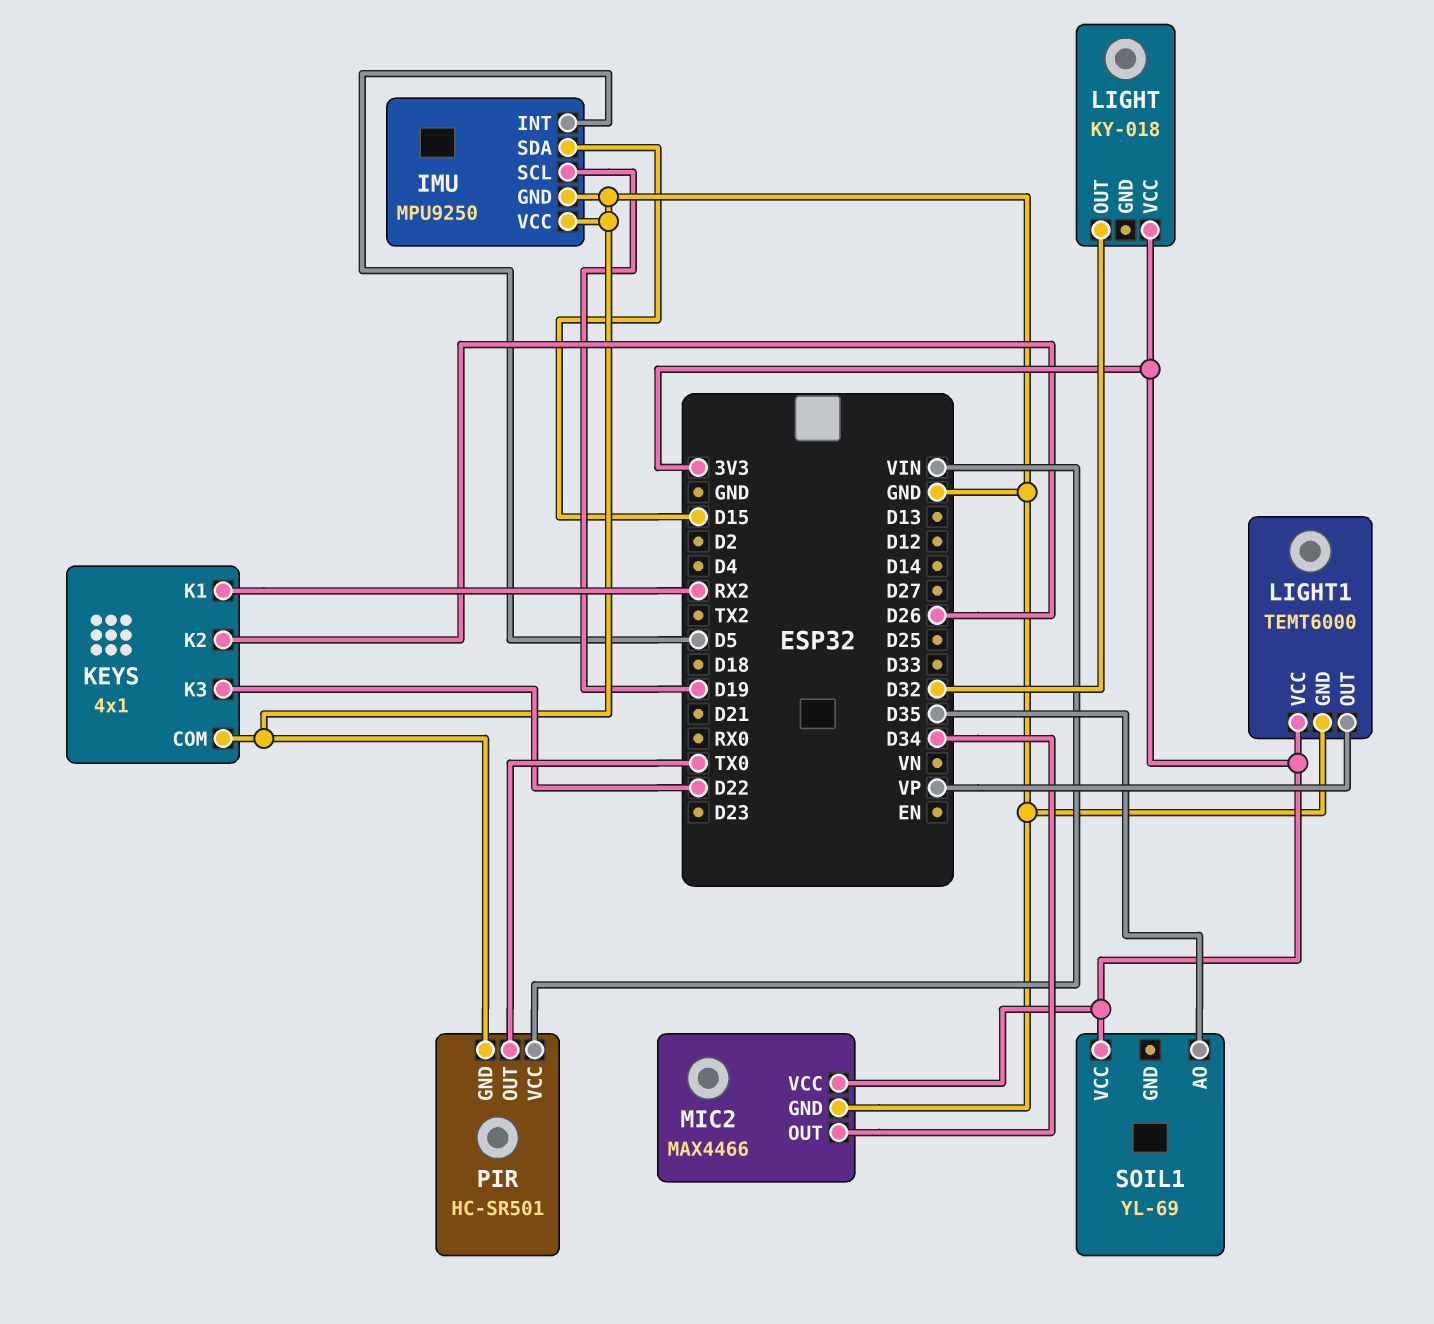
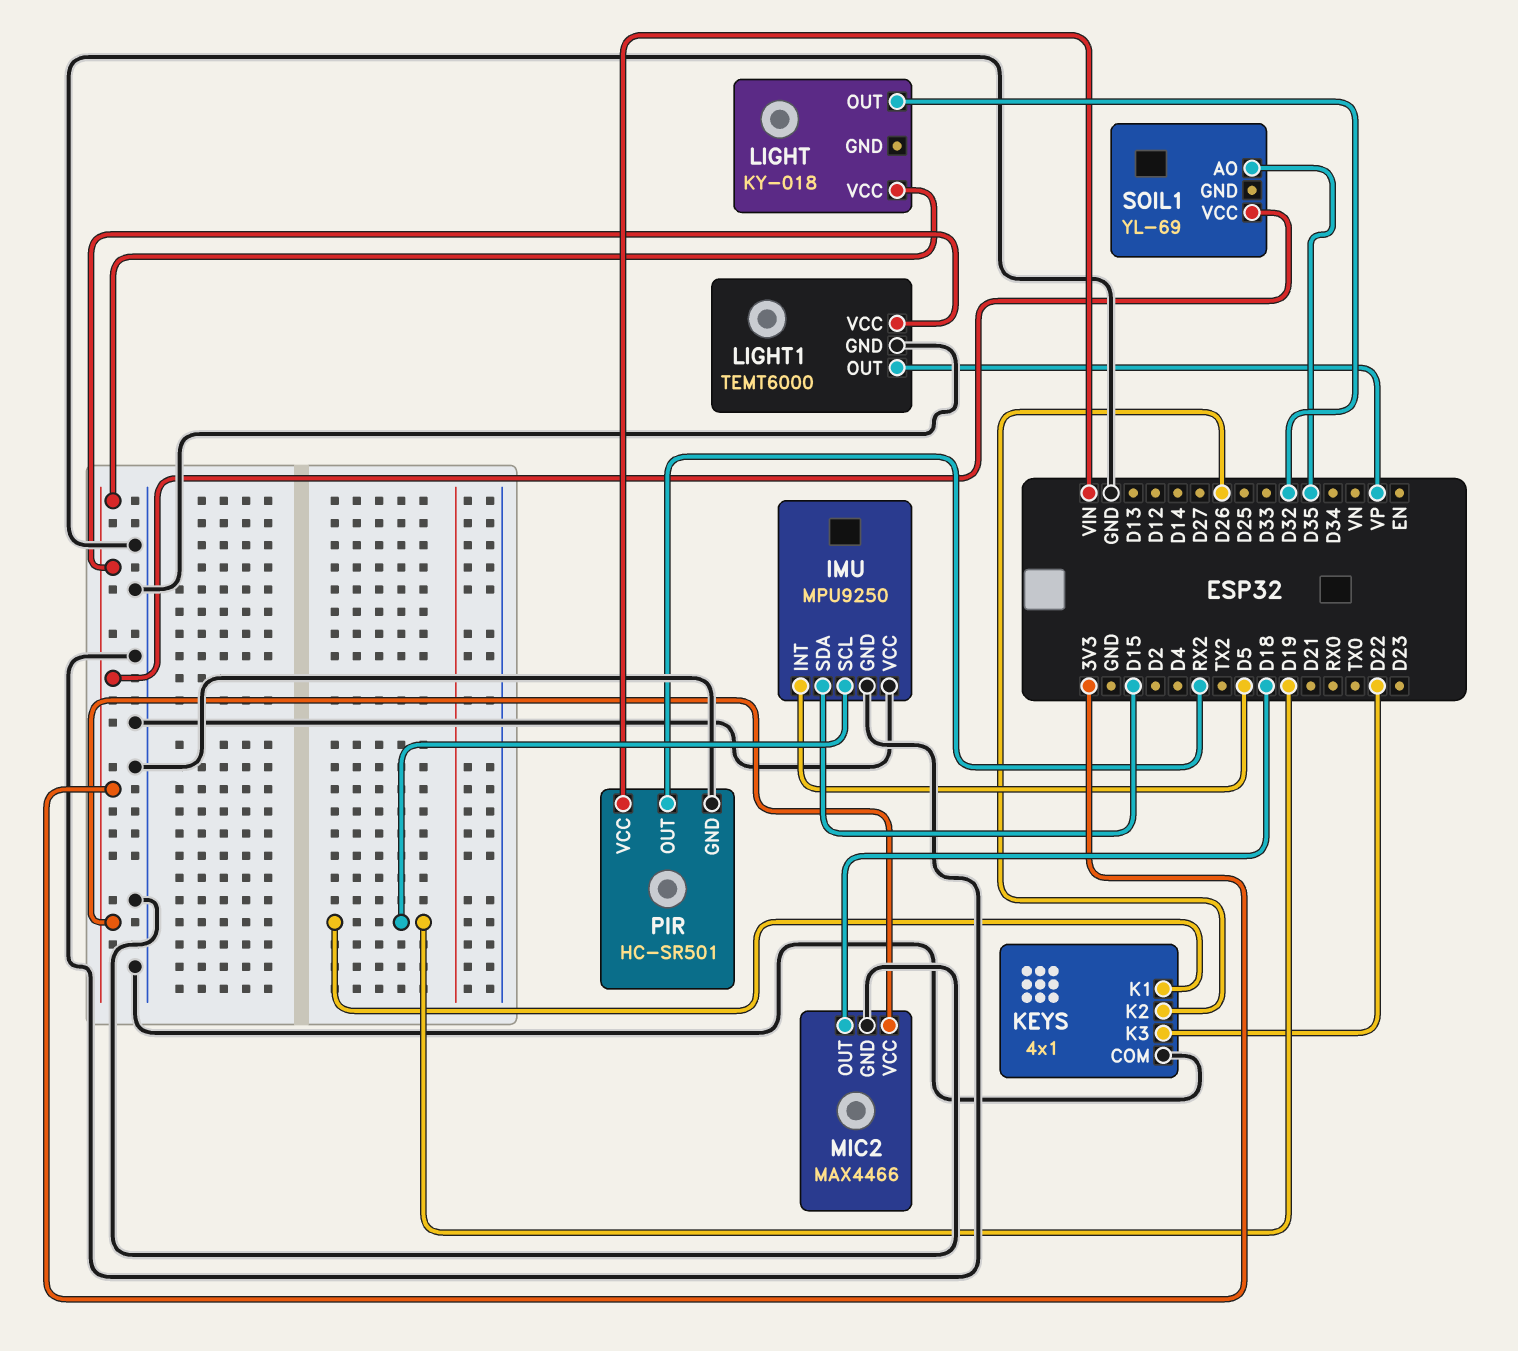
KEYS pin K1: RX2 -> D19
MIC2 pin OUT: D34 -> D18
PIR pin OUT: TX0 -> RX2

